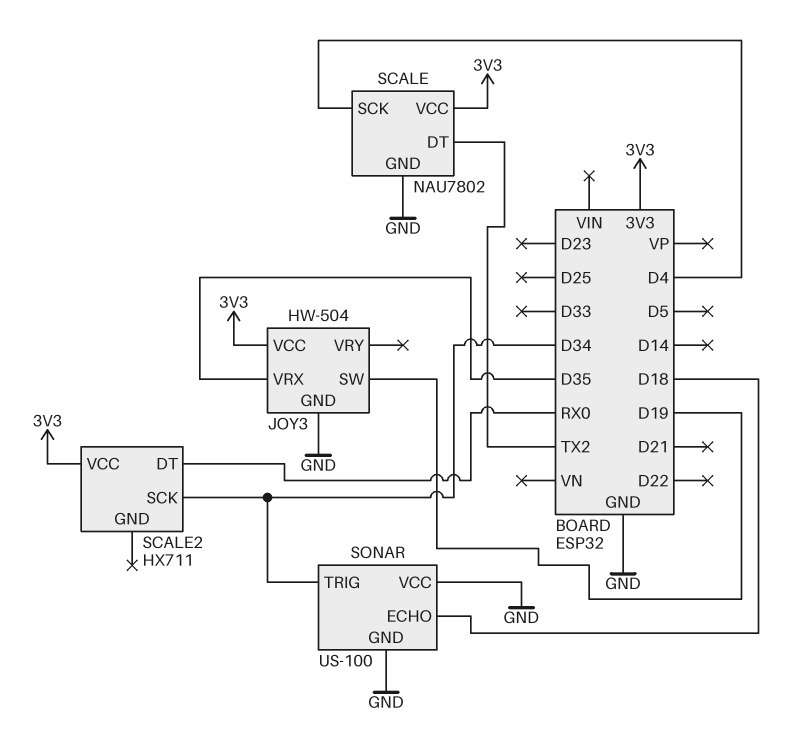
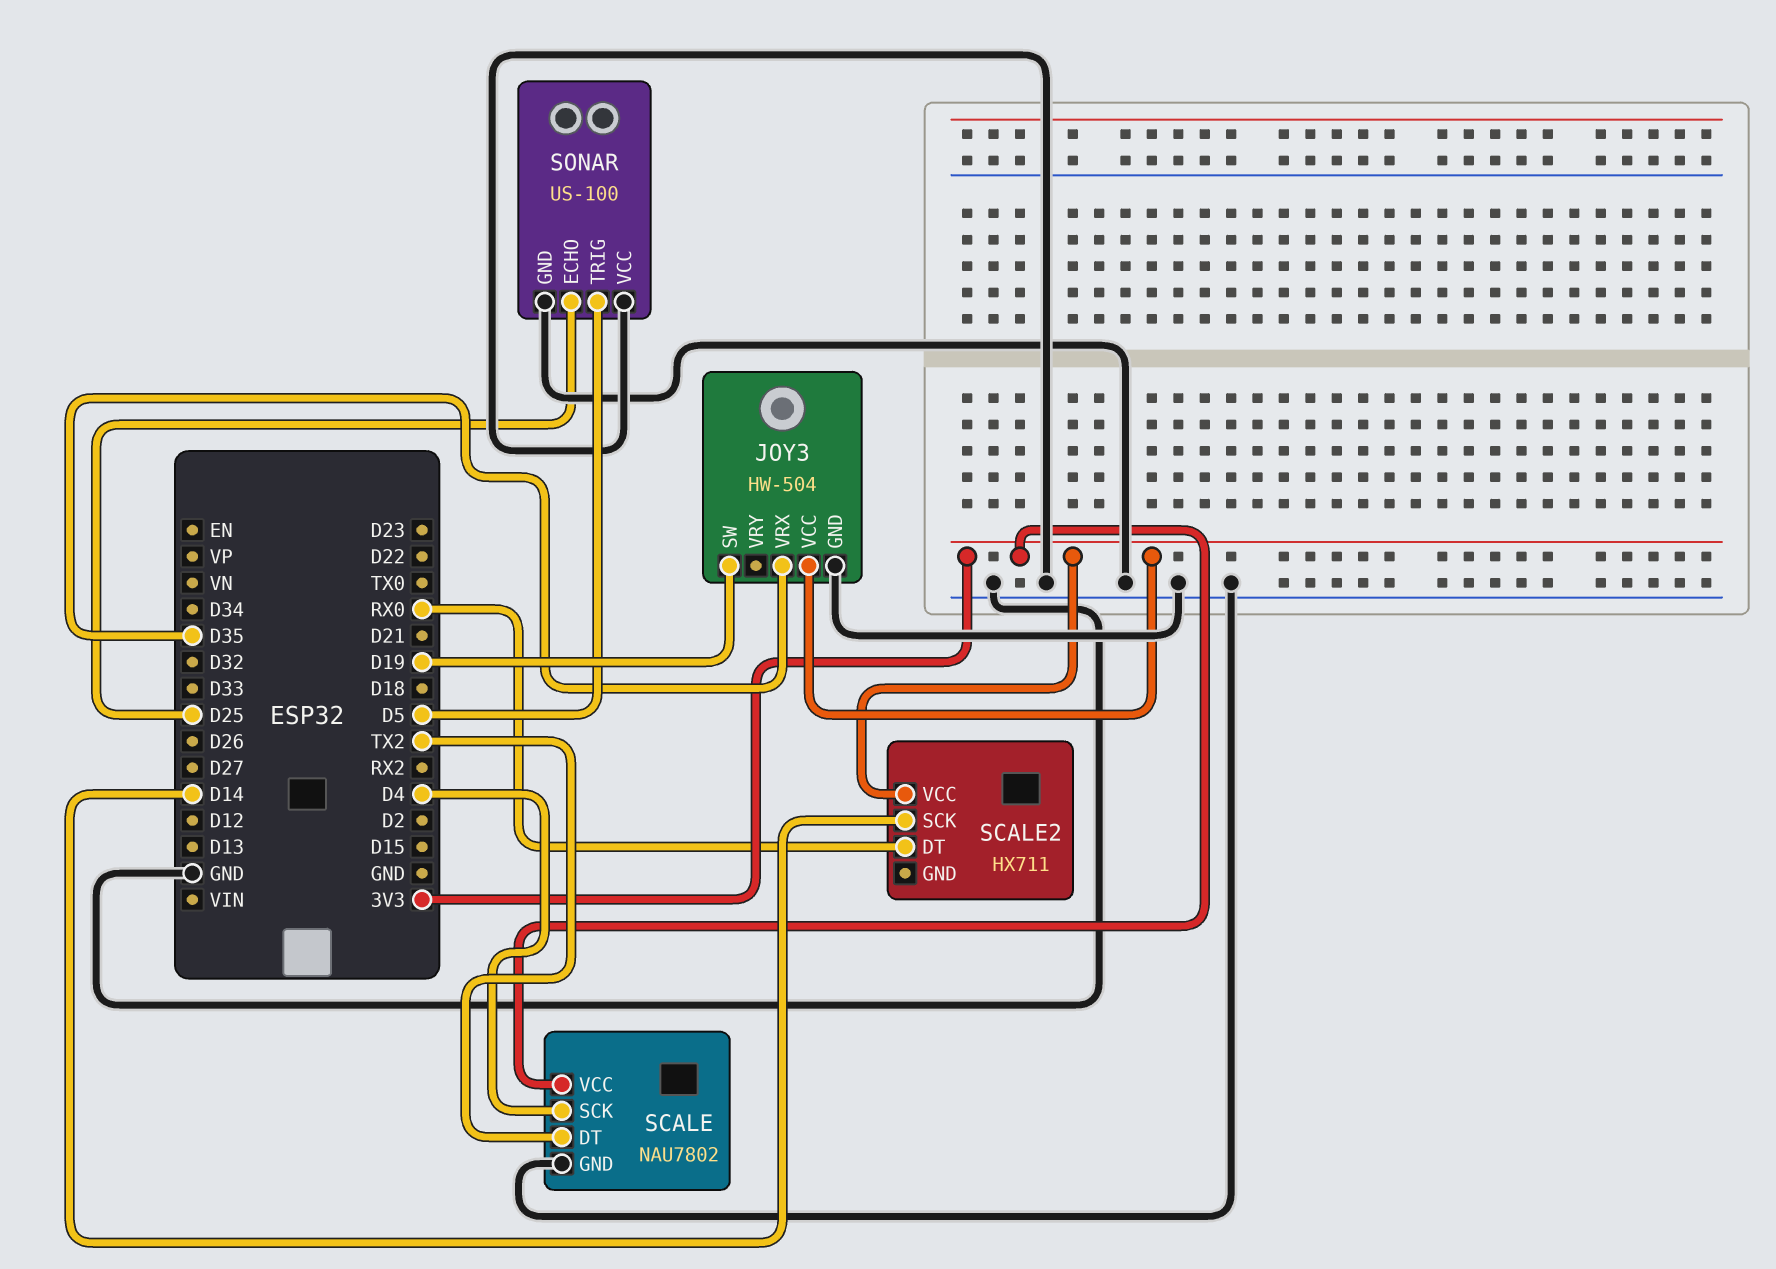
SCALE2 pin SCK: D34 -> D14
SONAR pin ECHO: D18 -> D25
SONAR pin TRIG: D34 -> D5

